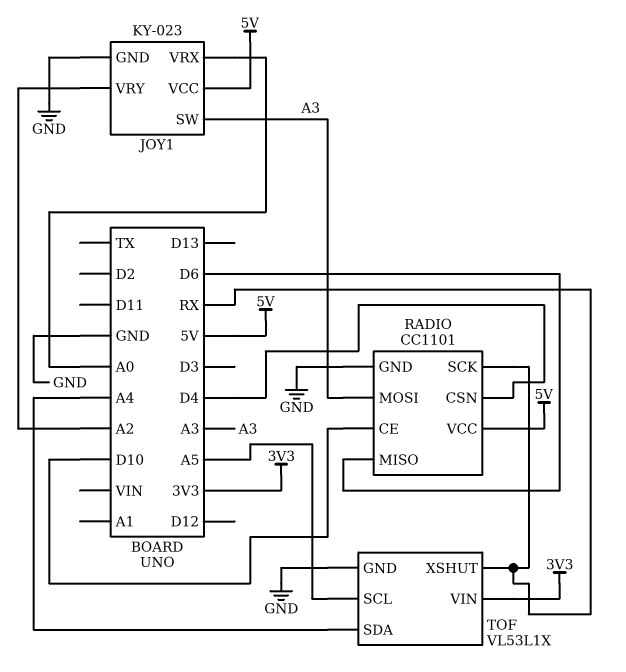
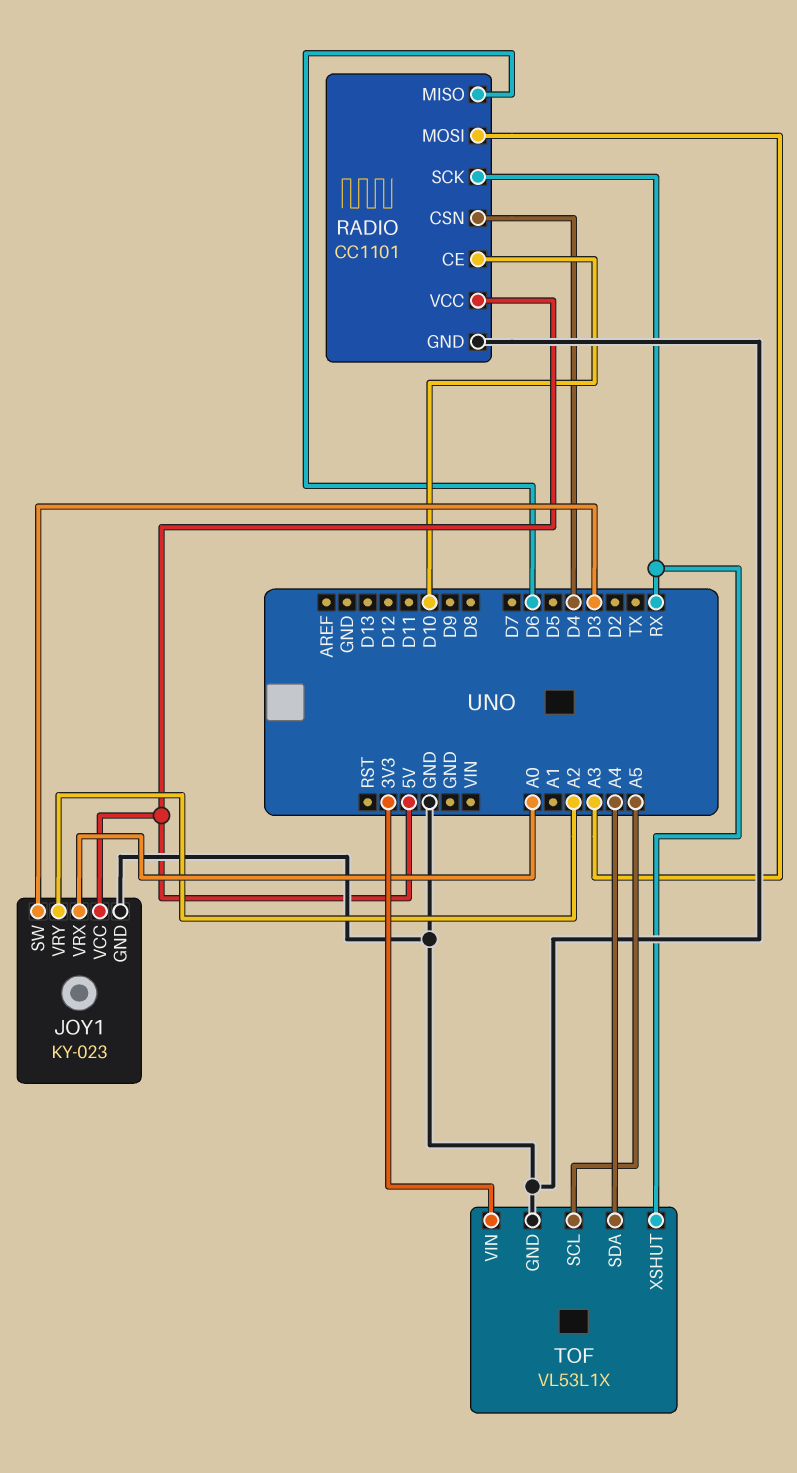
JOY1 pin SW: A3 -> D3

